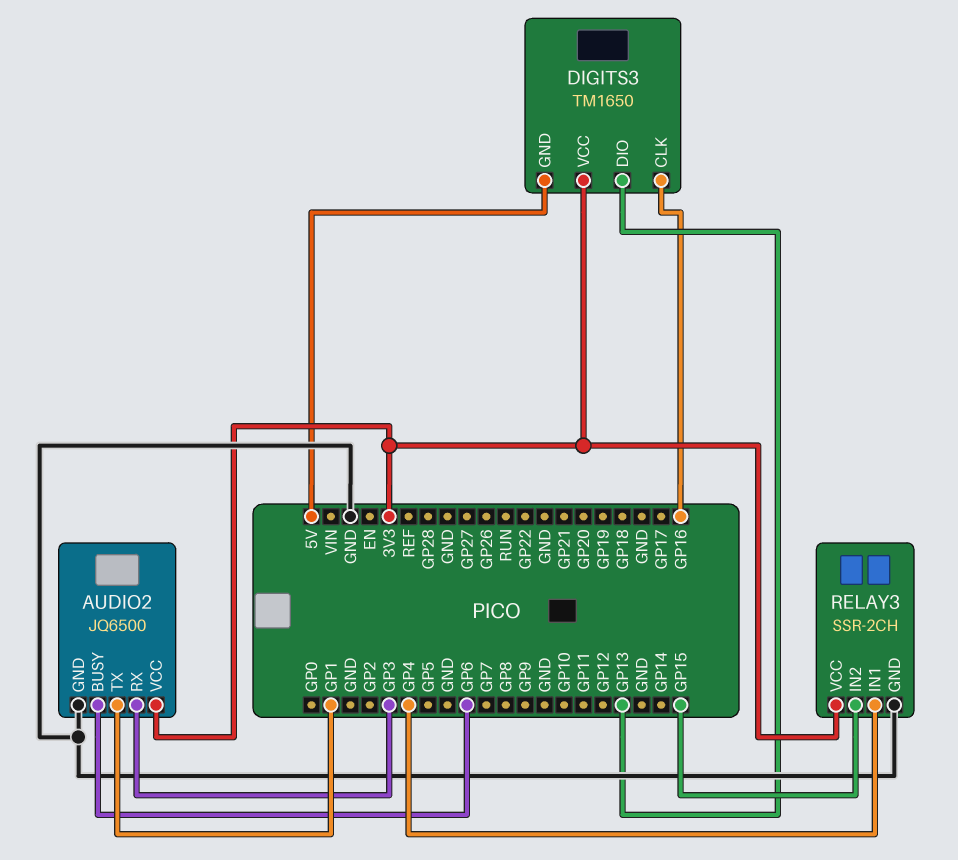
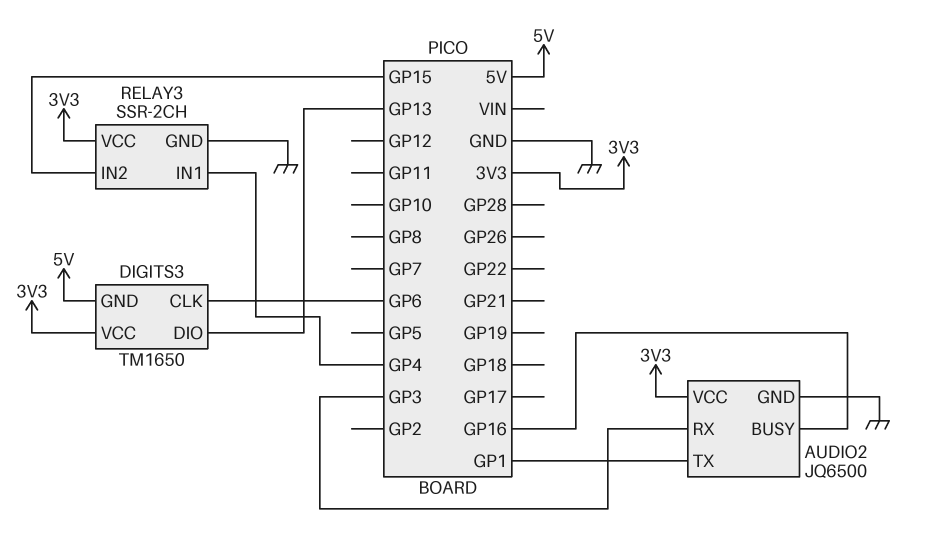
AUDIO2 pin BUSY: GP6 -> GP16
DIGITS3 pin CLK: GP16 -> GP6

